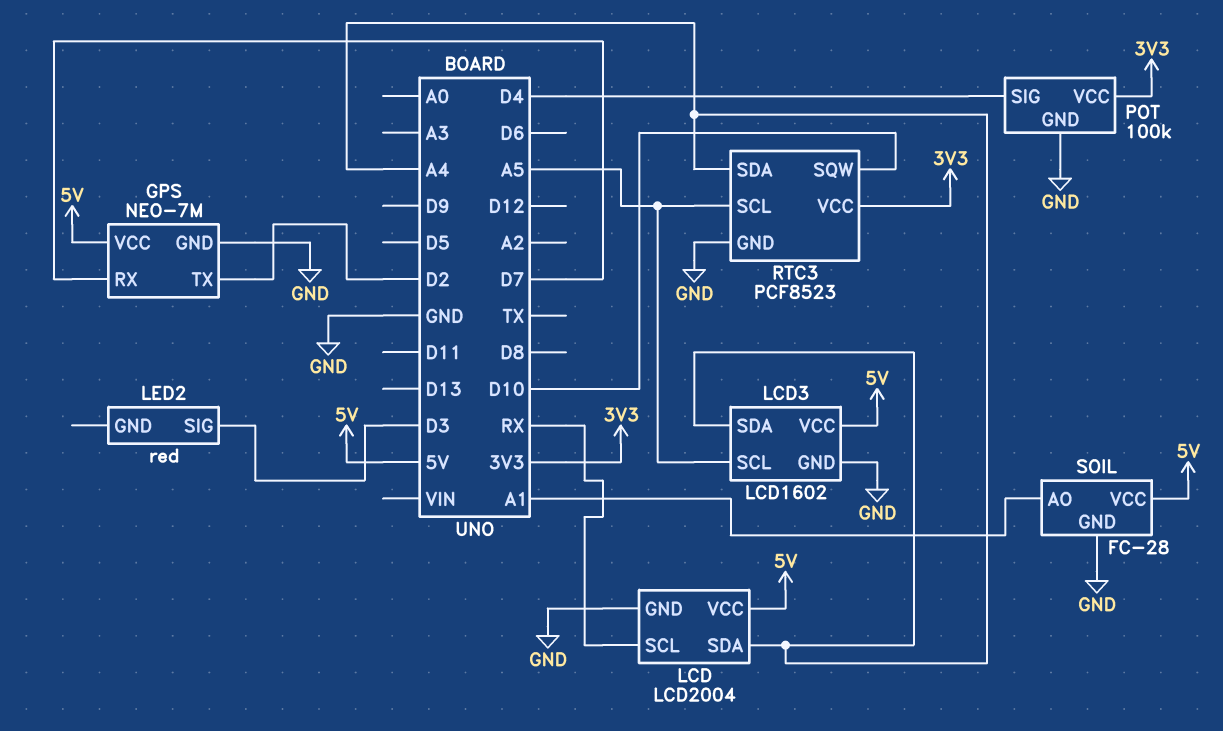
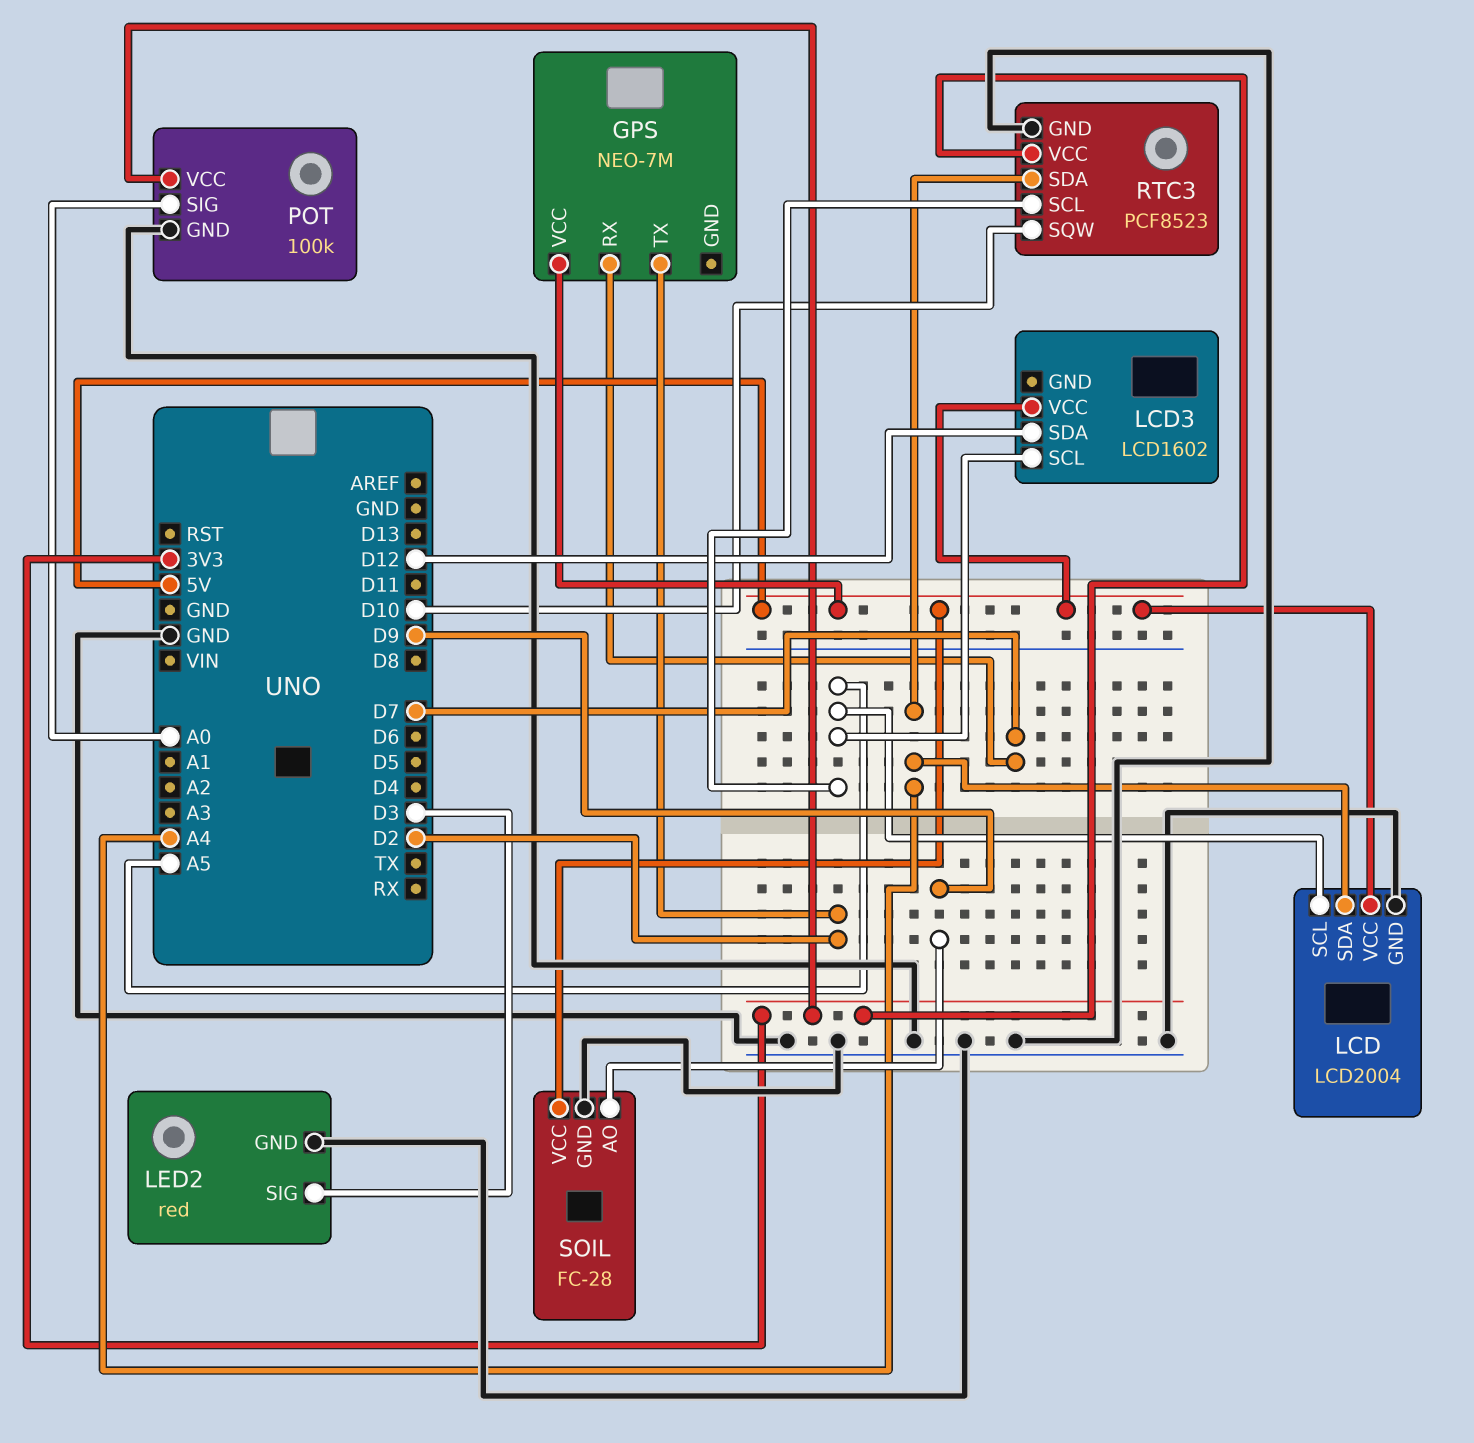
GPS pin GND: GND -> none
LCD pin SCL: RX -> A5
LCD3 pin GND: GND -> none
LCD3 pin SDA: A4 -> D12
LED2 pin GND: none -> GND
POT pin SIG: D4 -> A0
SOIL pin AO: A1 -> D9

